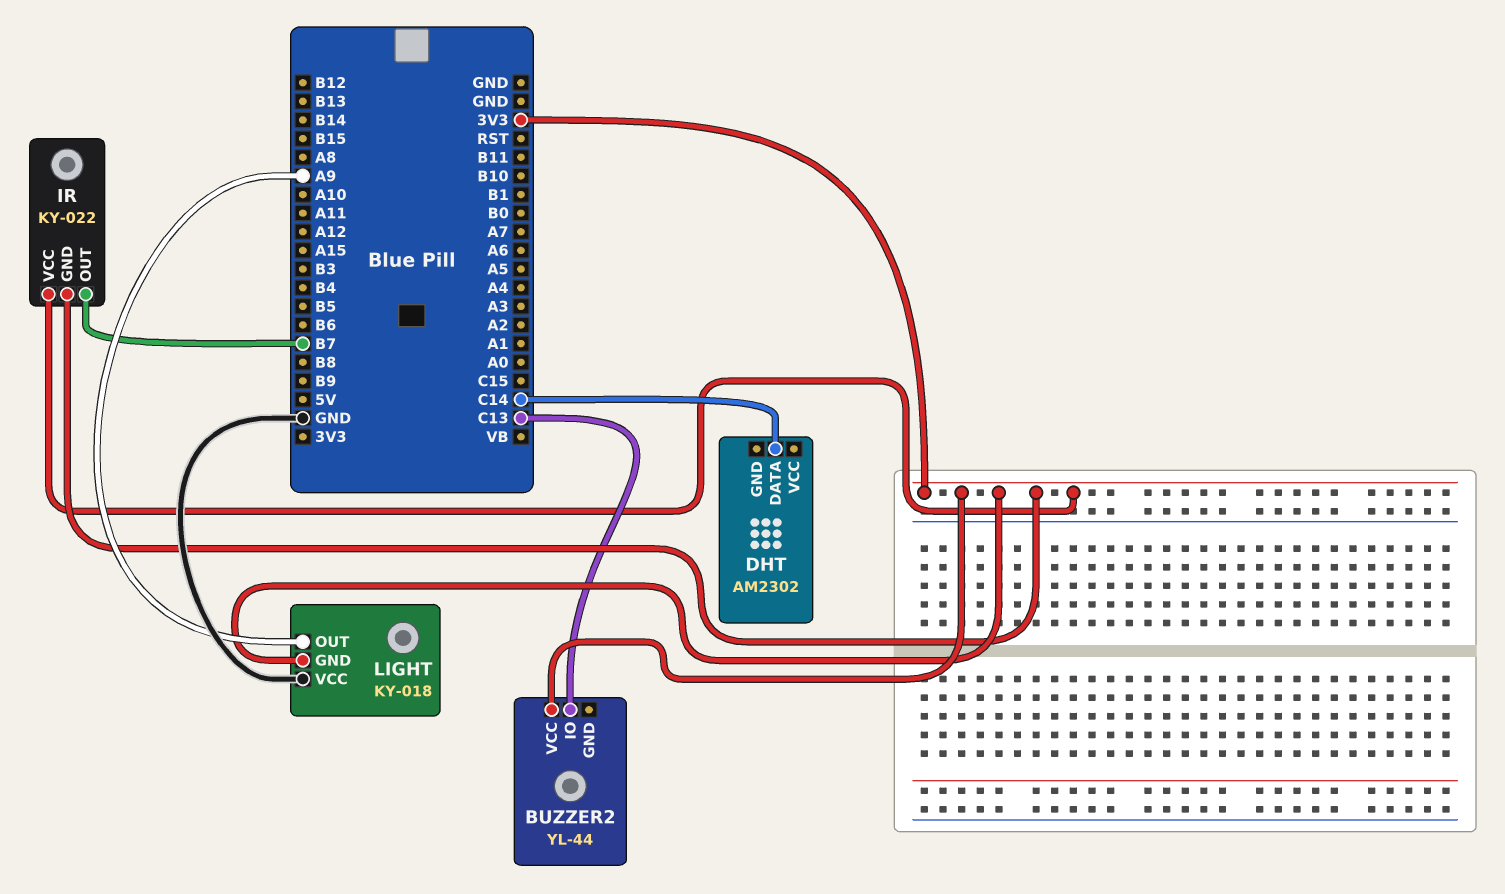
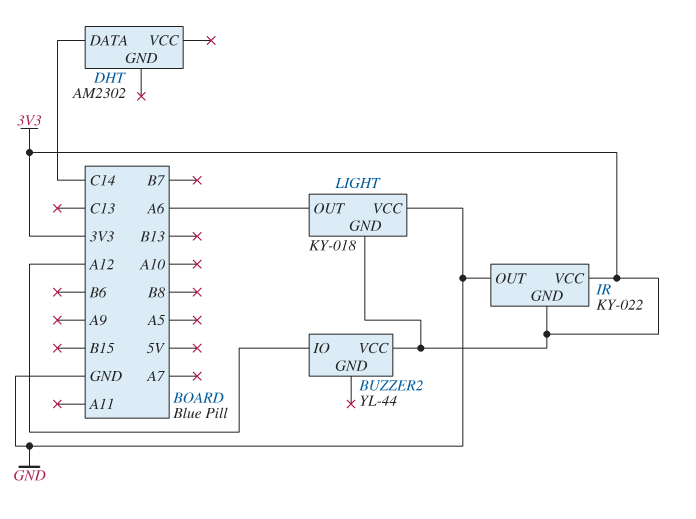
BUZZER2 pin IO: C13 -> A12
IR pin OUT: B7 -> GND
LIGHT pin OUT: A9 -> A6

